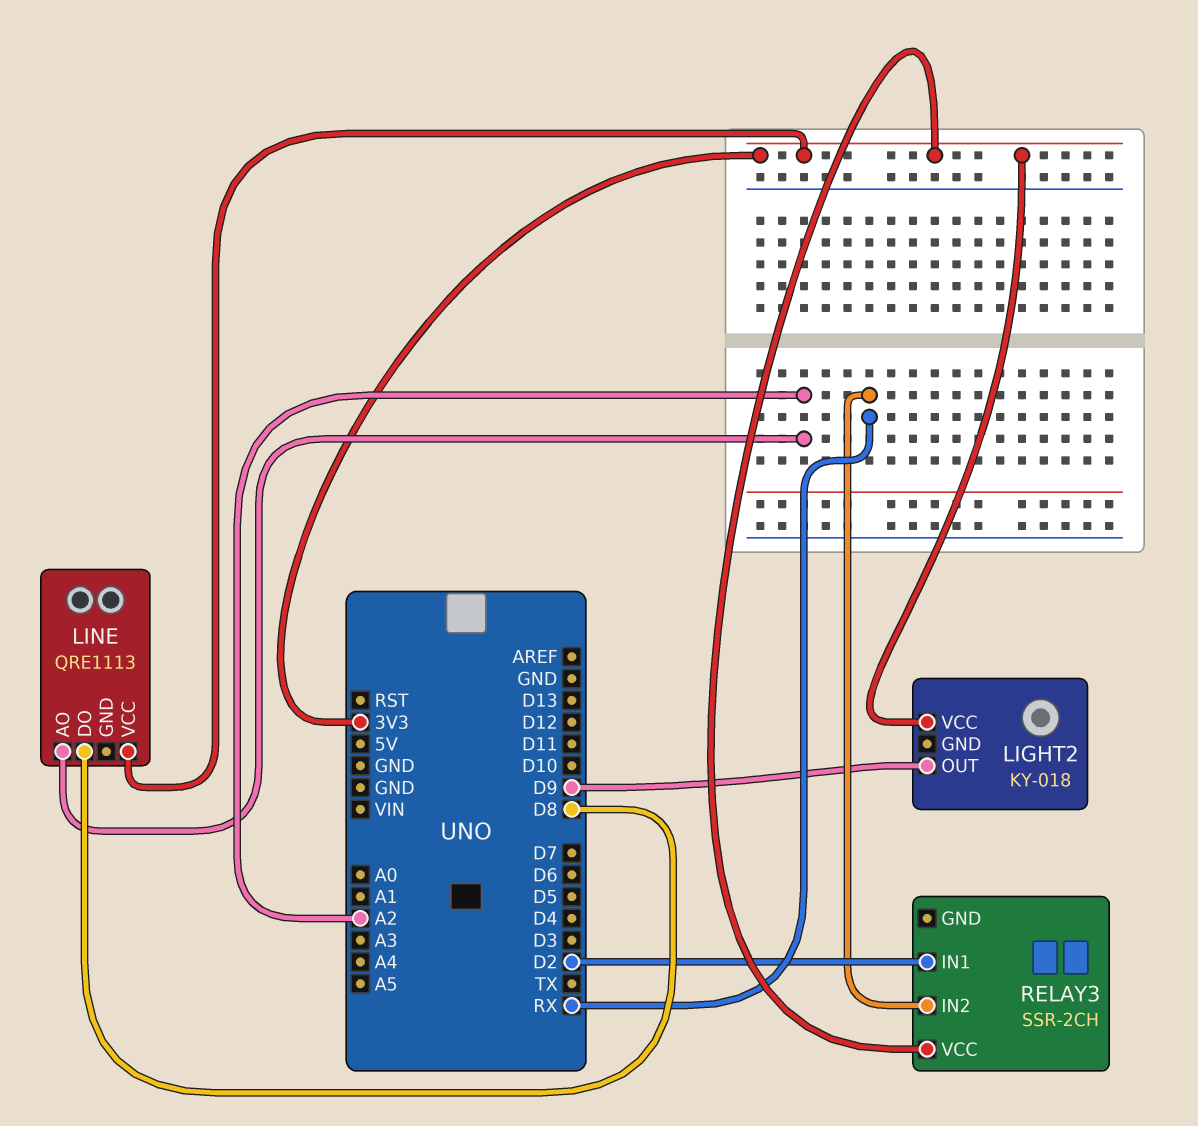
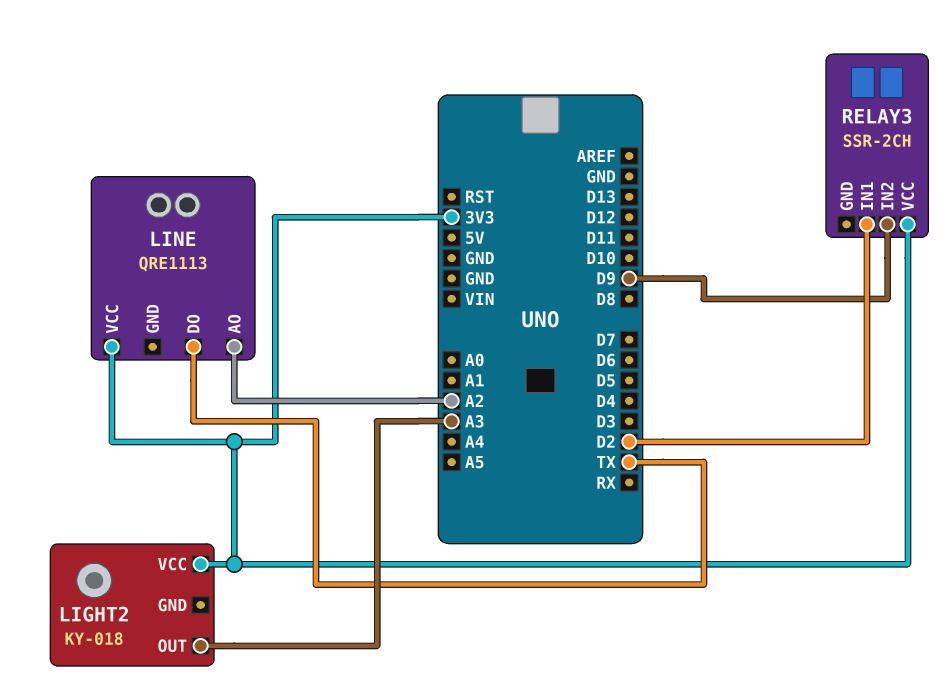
LIGHT2 pin OUT: D9 -> A3
LINE pin DO: D8 -> TX
RELAY3 pin IN2: RX -> D9

